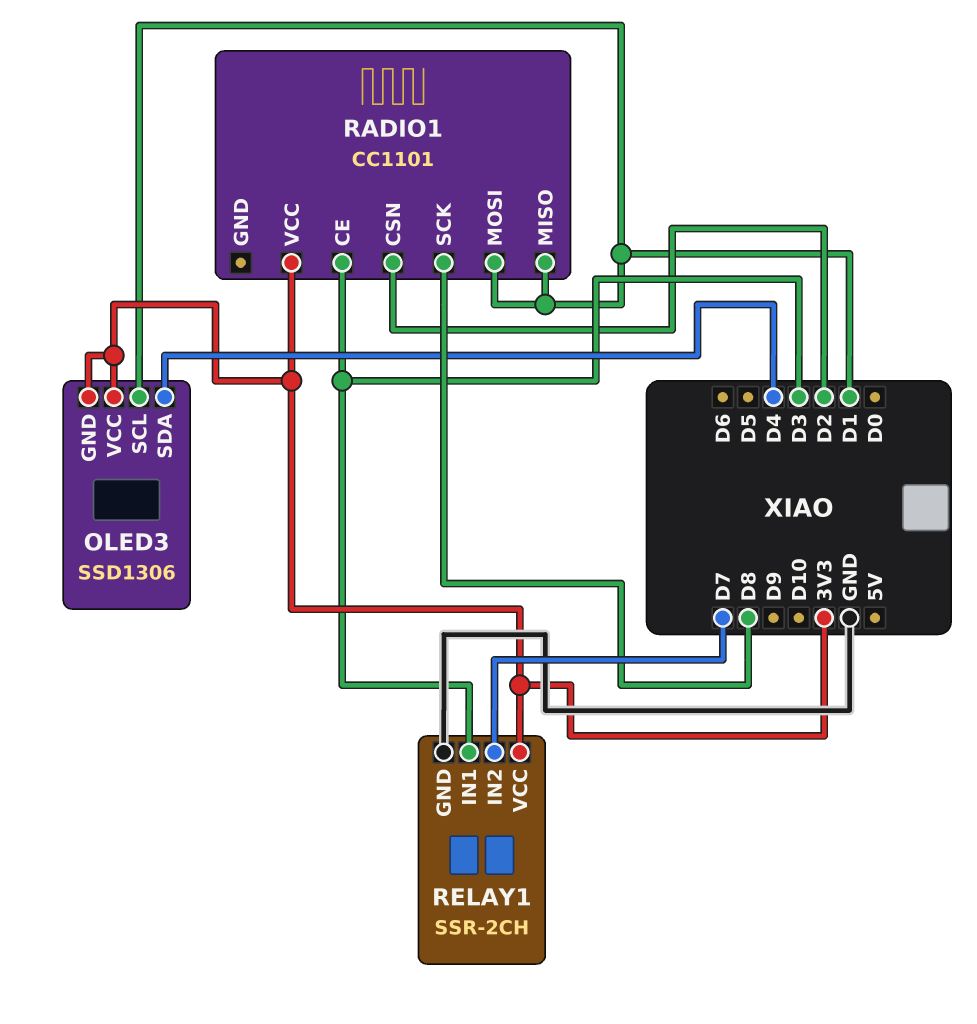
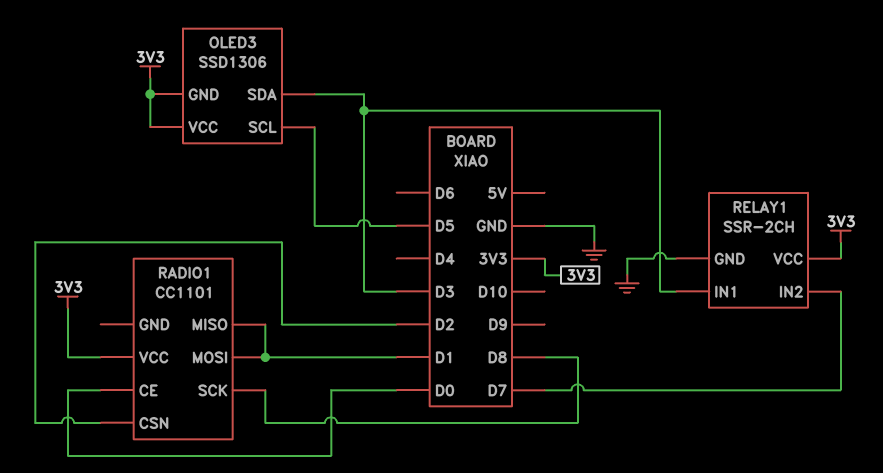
OLED3 pin SCL: D1 -> D5
OLED3 pin SDA: D4 -> D3
RADIO1 pin CE: D3 -> D0

